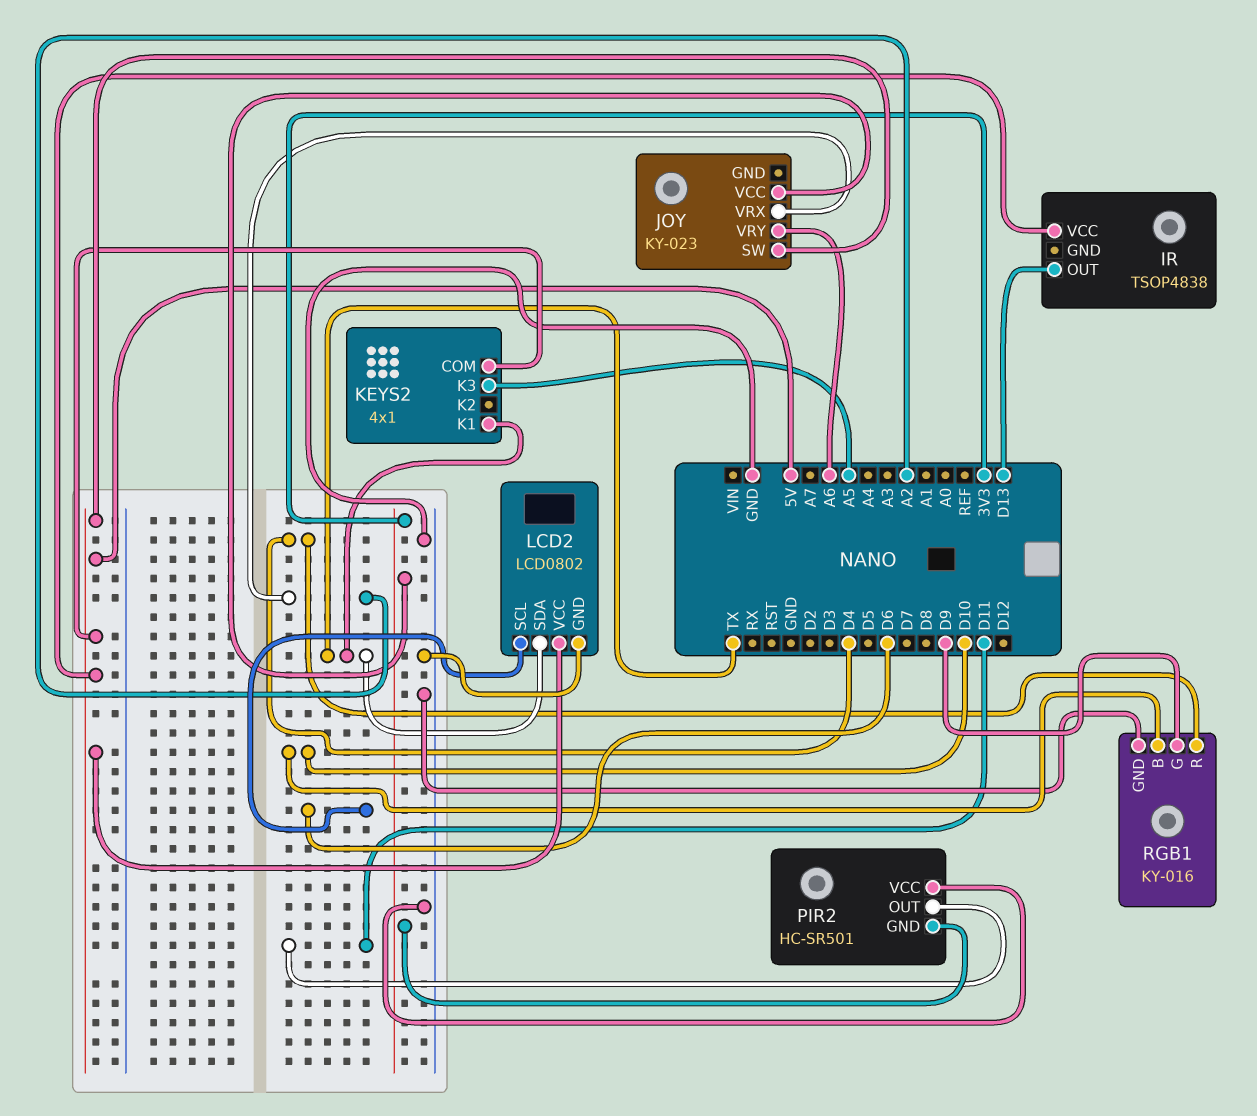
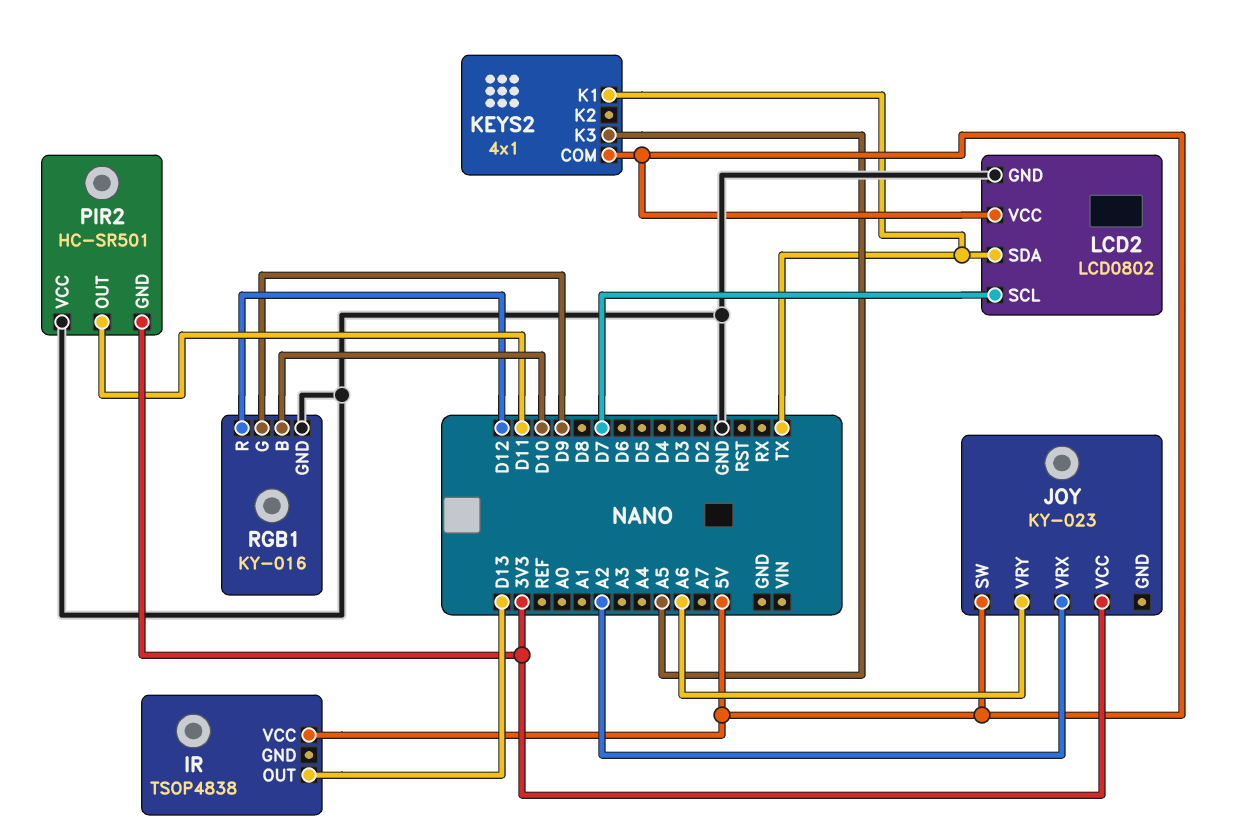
LCD2 pin SCL: D6 -> D7
RGB1 pin R: D4 -> D12

